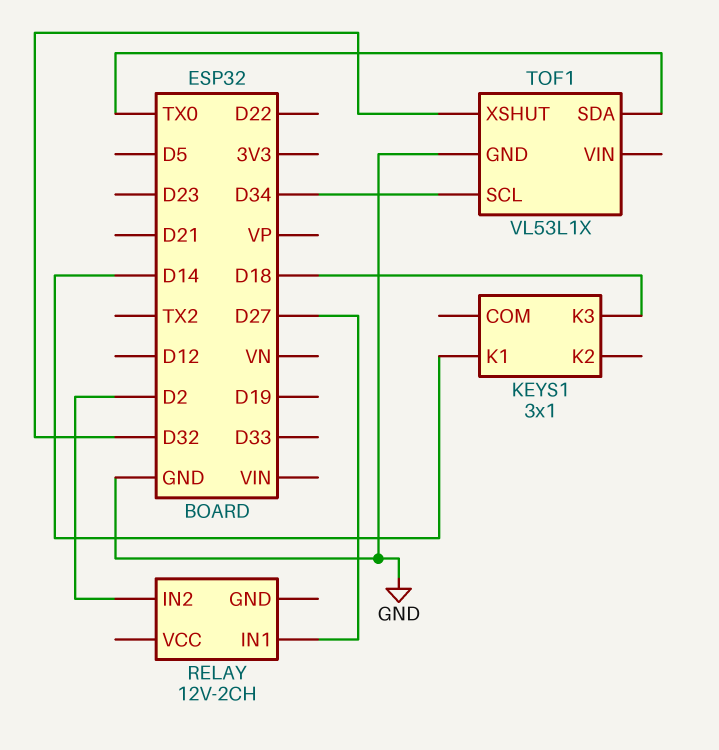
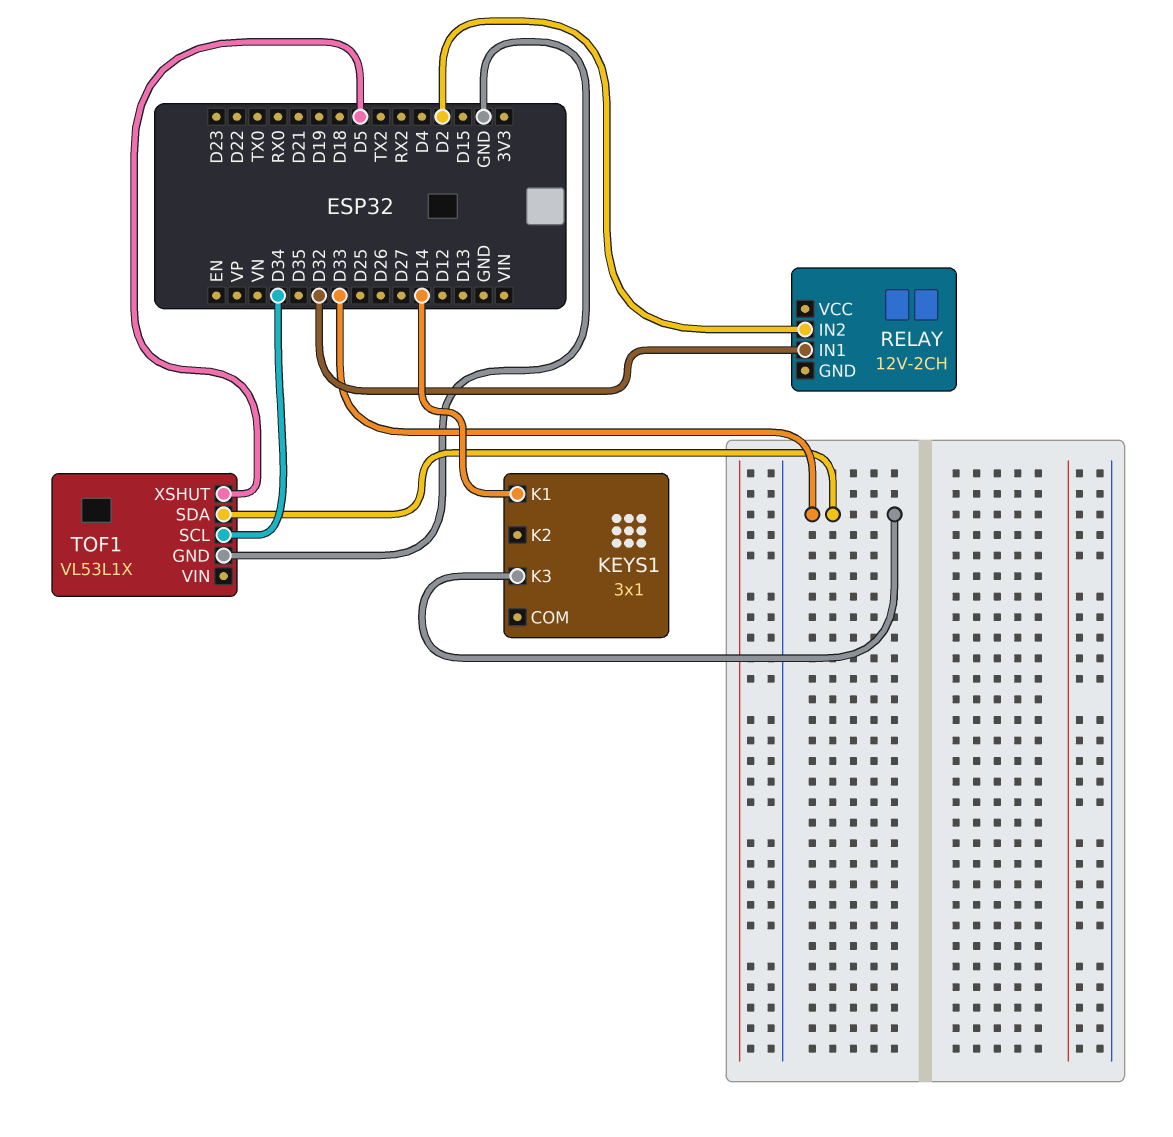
KEYS1 pin K3: D18 -> D33
RELAY pin IN1: D27 -> D32
TOF1 pin SDA: TX0 -> D33
TOF1 pin XSHUT: D32 -> D5

